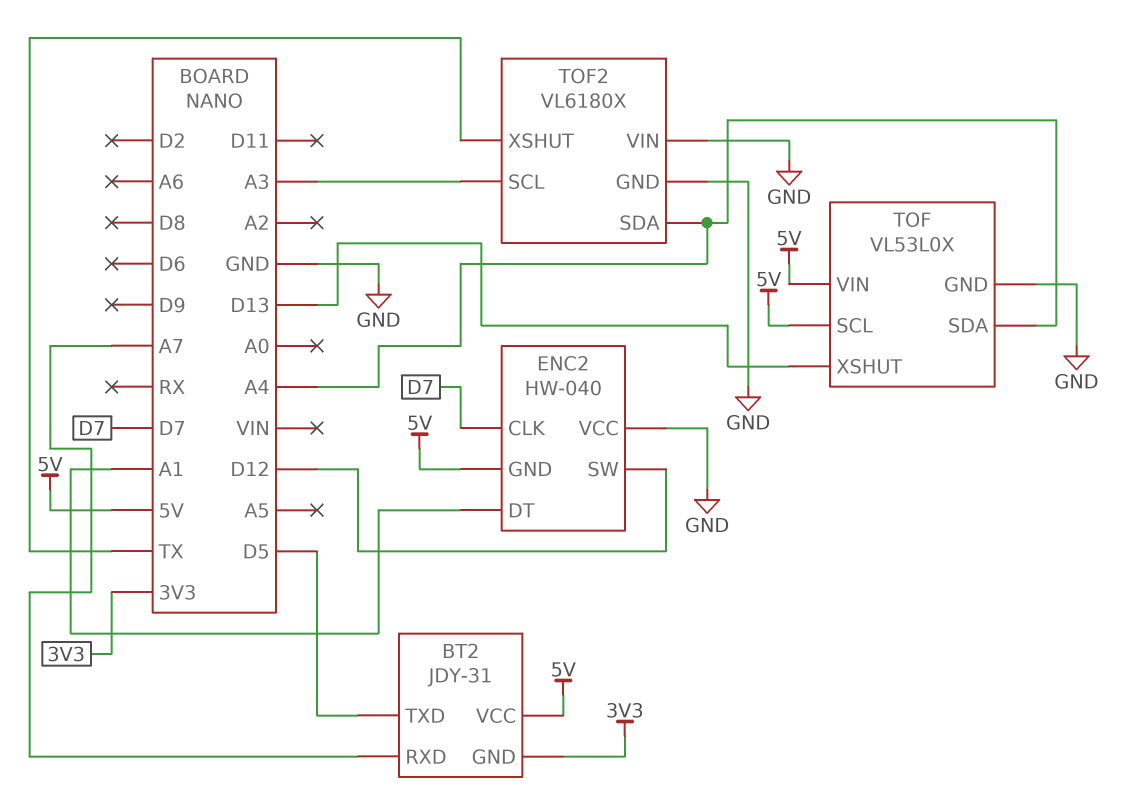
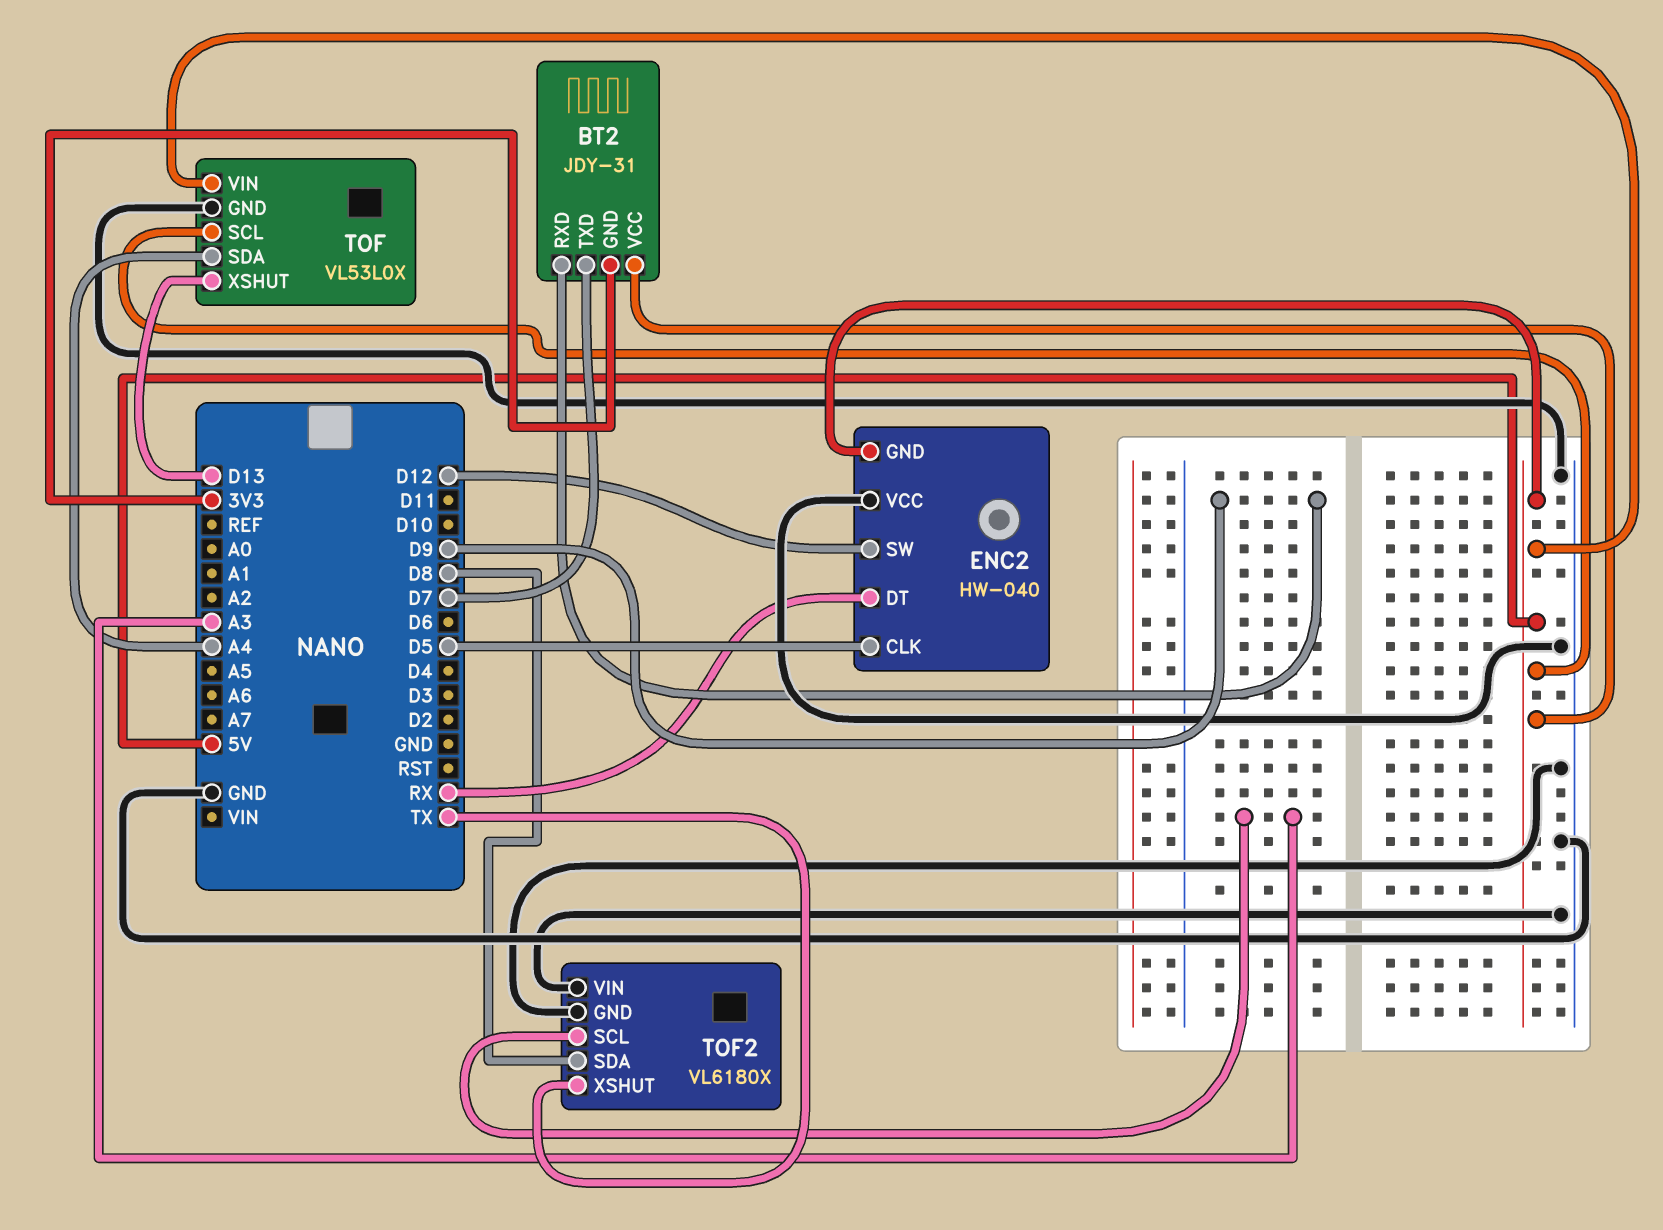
BT2 pin RXD: A7 -> D9
BT2 pin TXD: D5 -> D7
ENC2 pin CLK: D7 -> D5
ENC2 pin DT: A1 -> RX
TOF2 pin SDA: A4 -> D8

